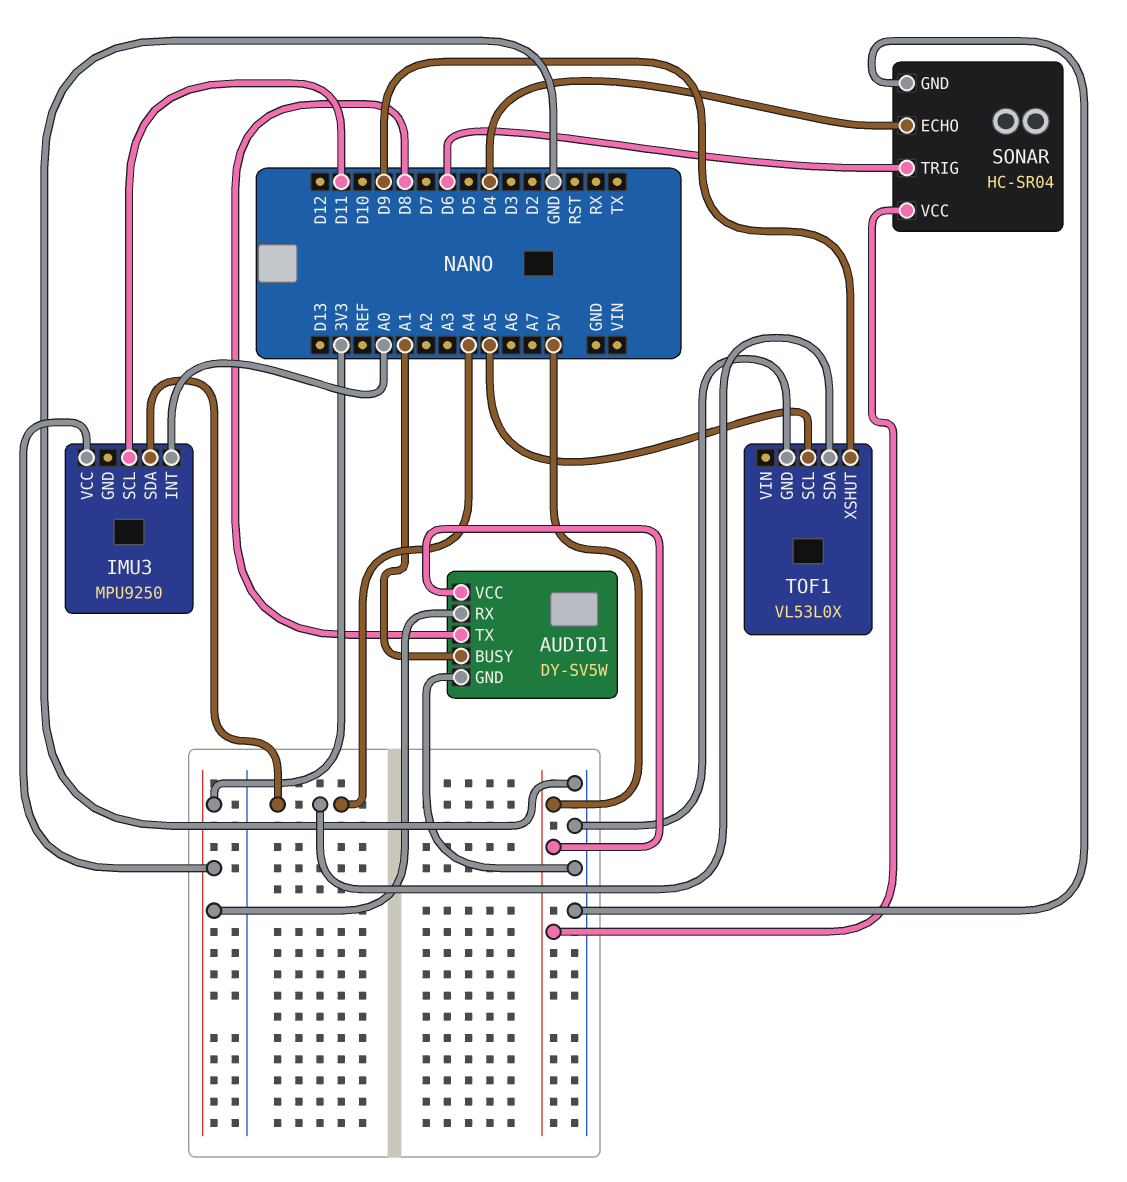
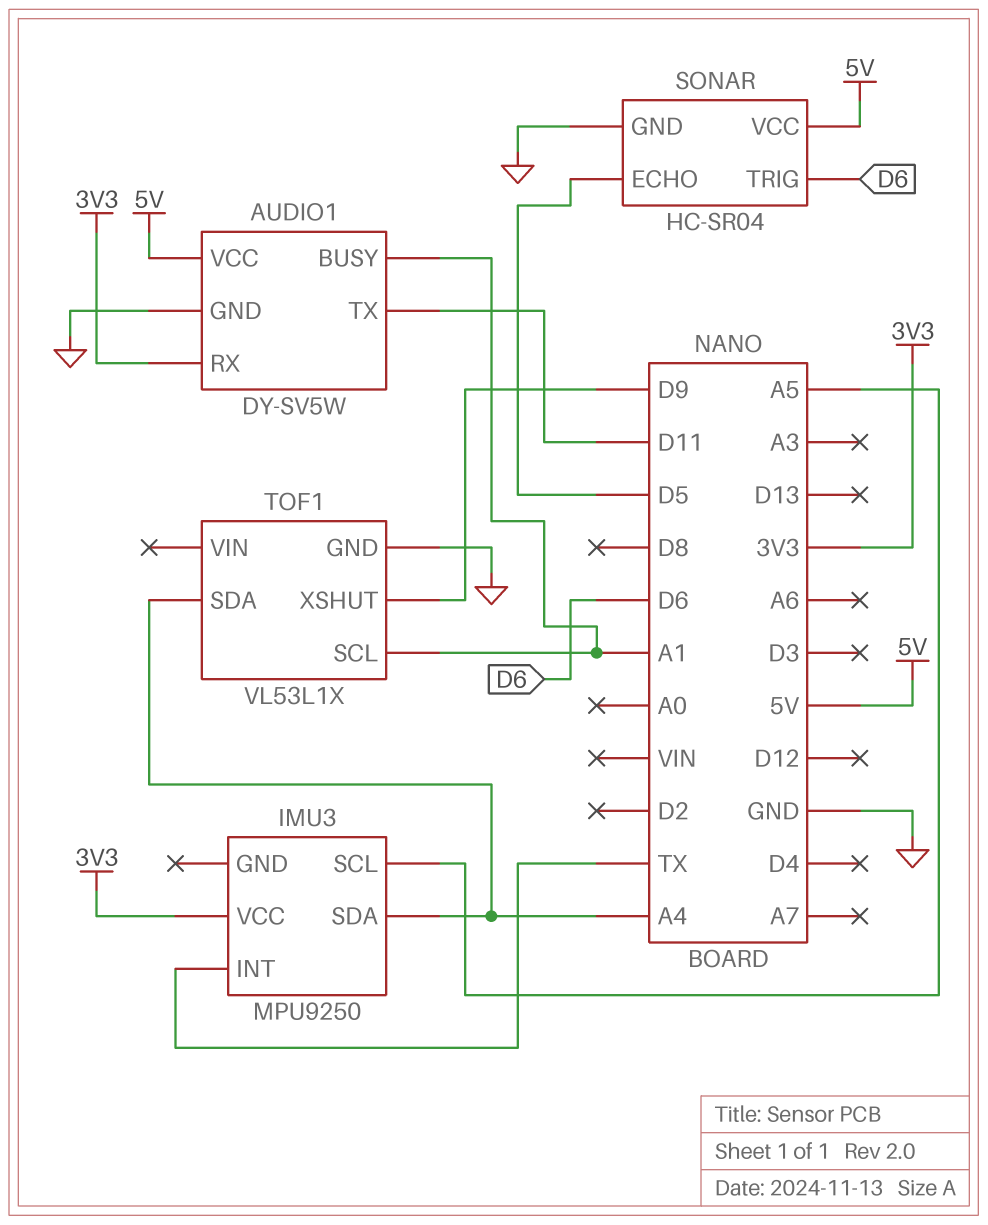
AUDIO1 pin TX: D8 -> D11
IMU3 pin INT: A0 -> TX
IMU3 pin SCL: D11 -> A5
SONAR pin ECHO: D4 -> D5
TOF1: VL53L0X -> VL53L1X
TOF1 pin SCL: A5 -> A1

